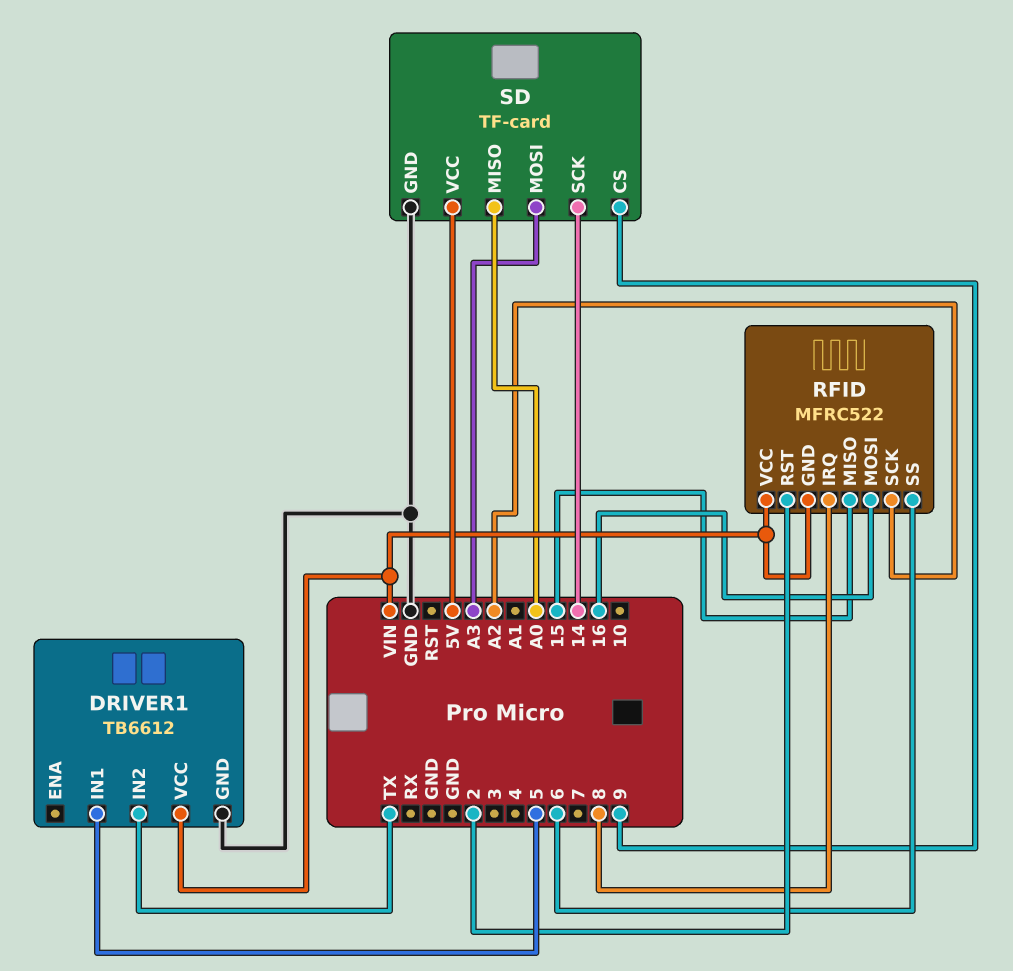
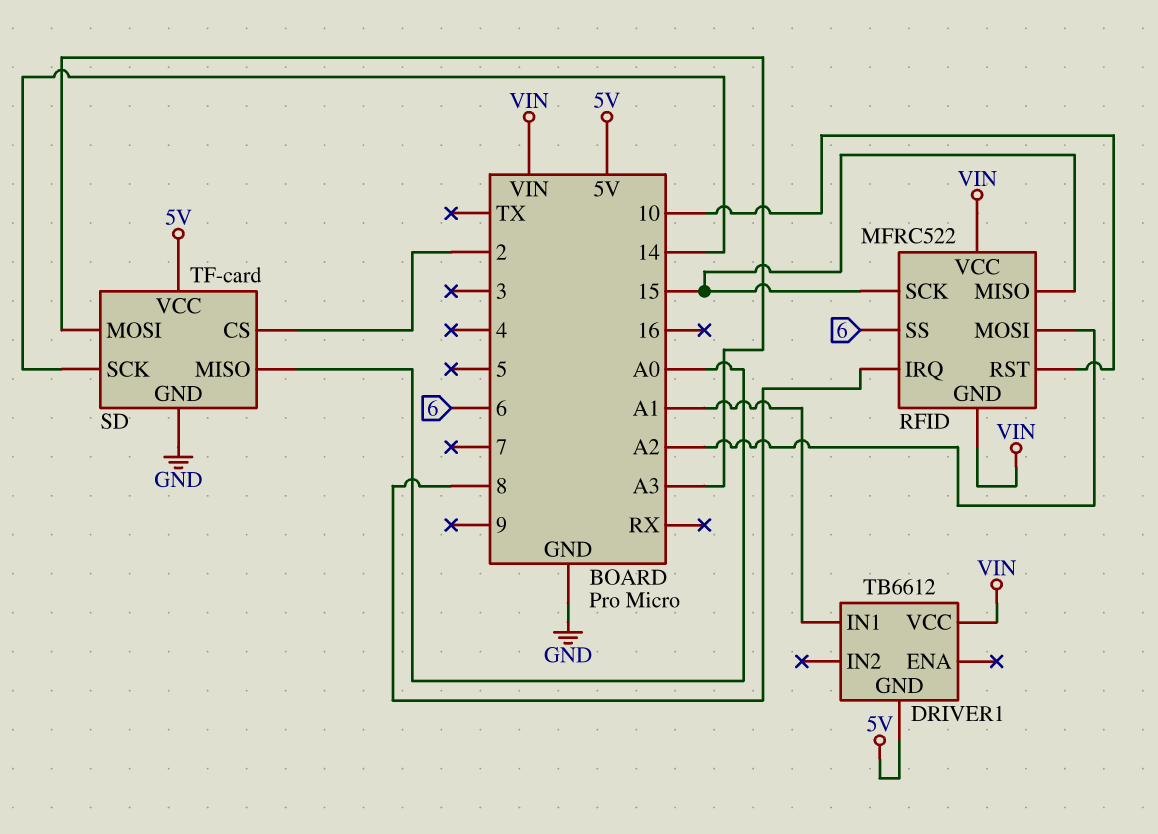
DRIVER1 pin GND: GND -> 5V
DRIVER1 pin IN1: 5 -> A1
DRIVER1 pin IN2: TX -> none
RFID pin MOSI: 16 -> A2
RFID pin RST: 2 -> 10
RFID pin SCK: A2 -> 15
SD pin CS: 9 -> 2

